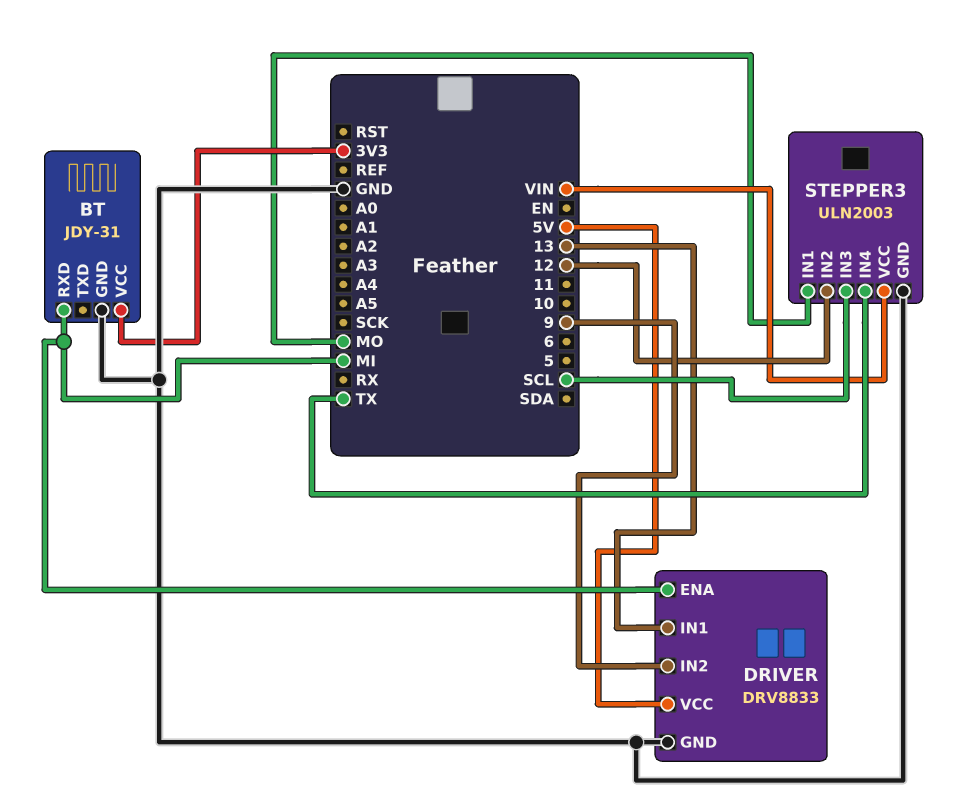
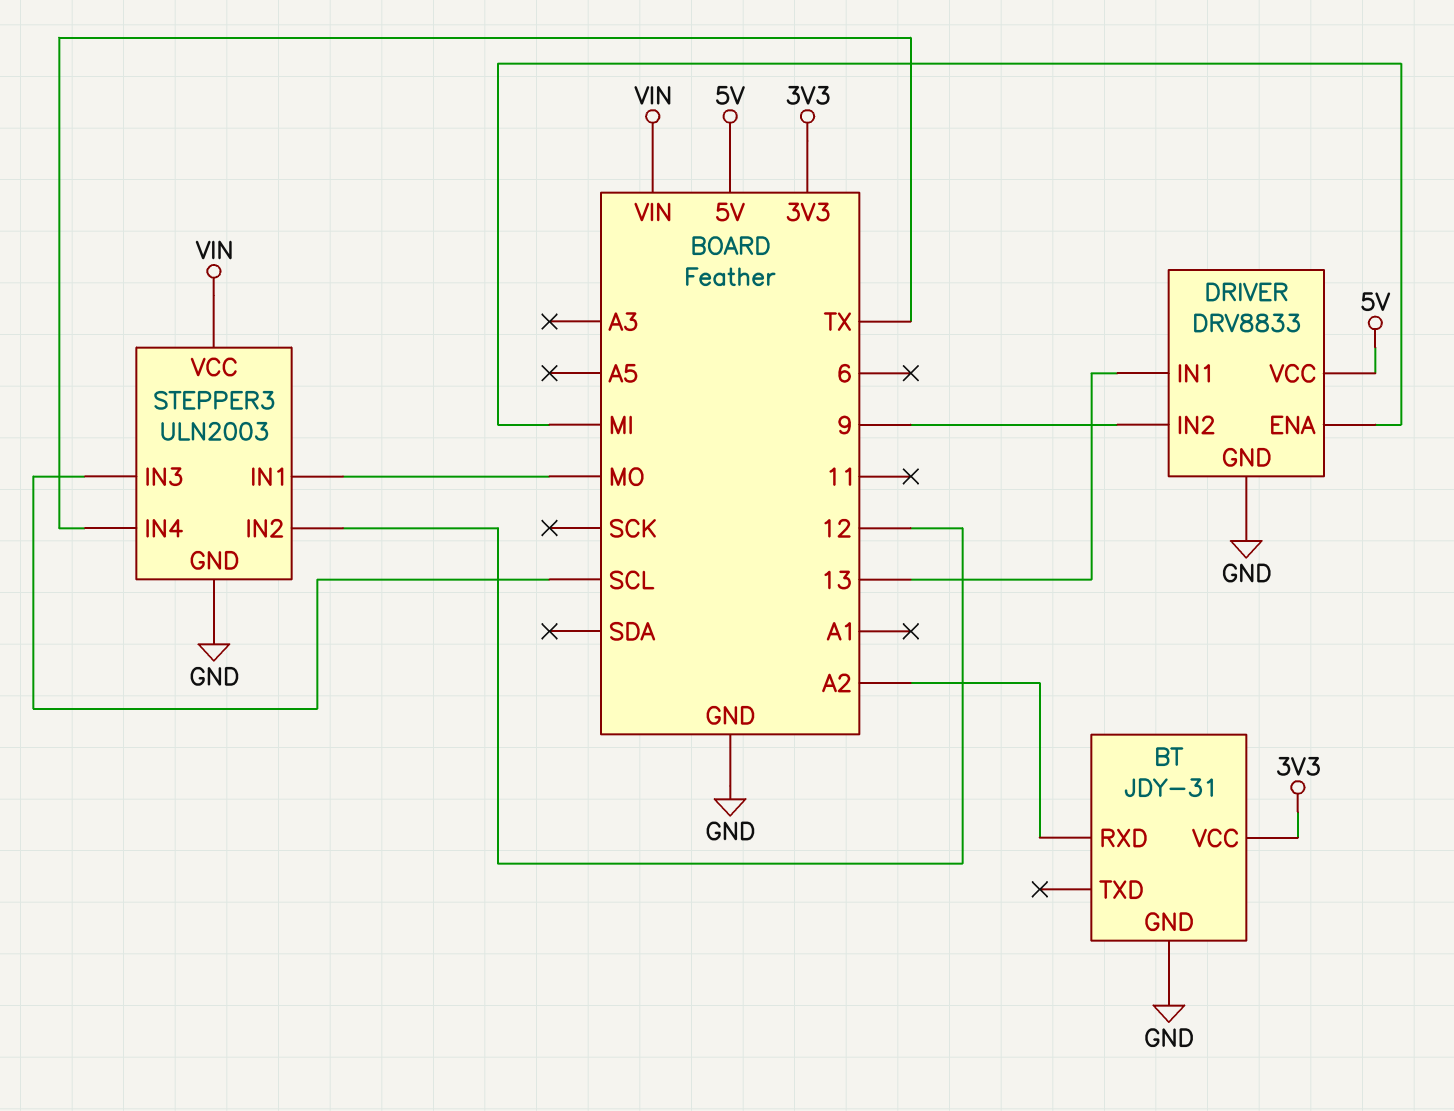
BT pin RXD: MI -> A2

